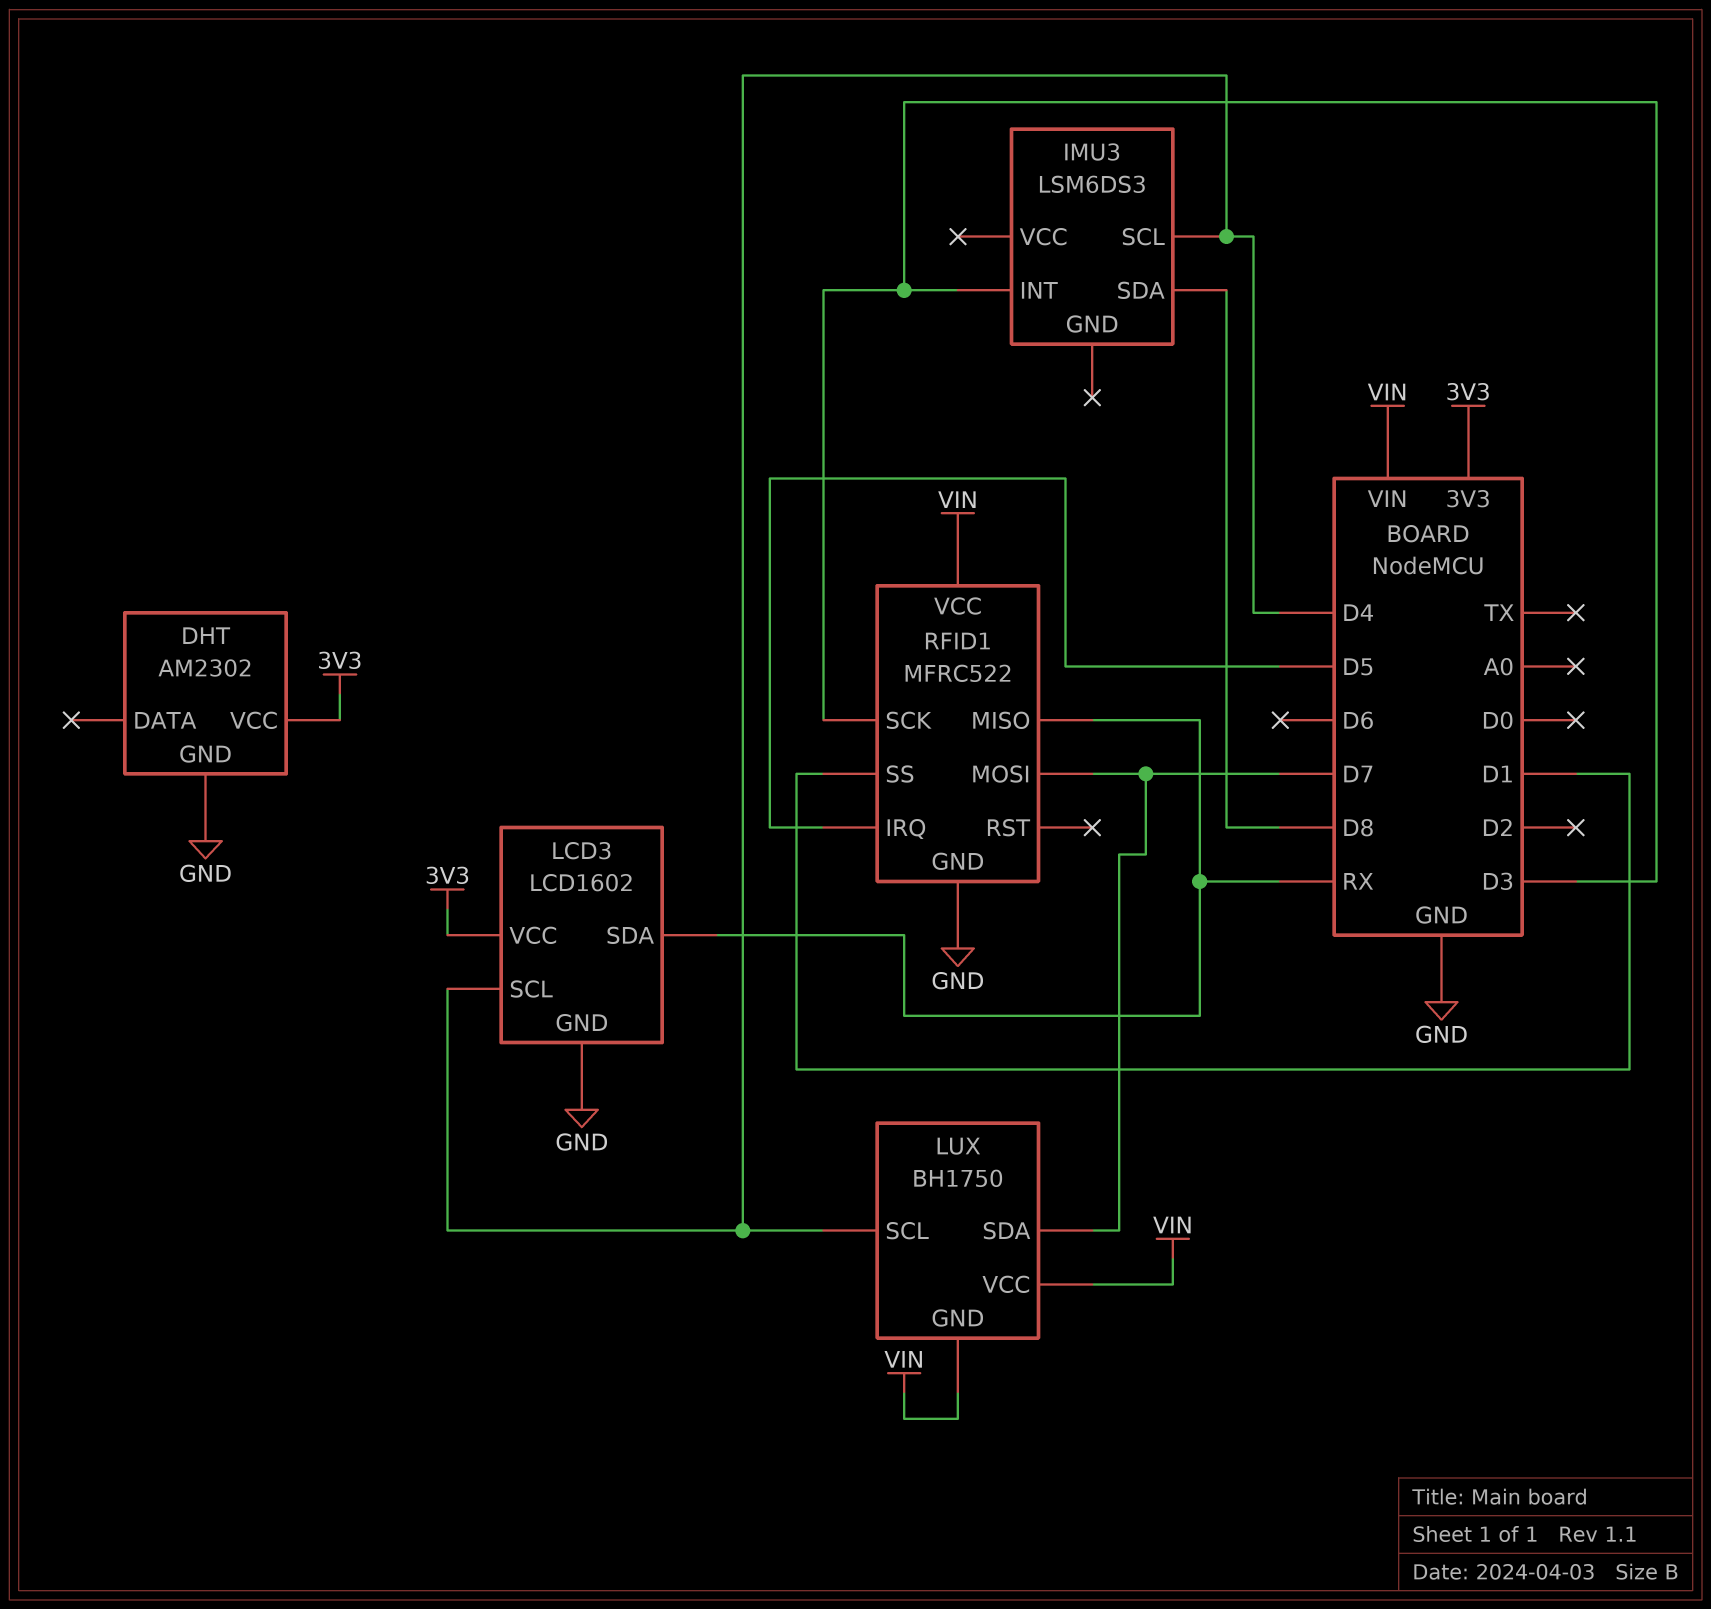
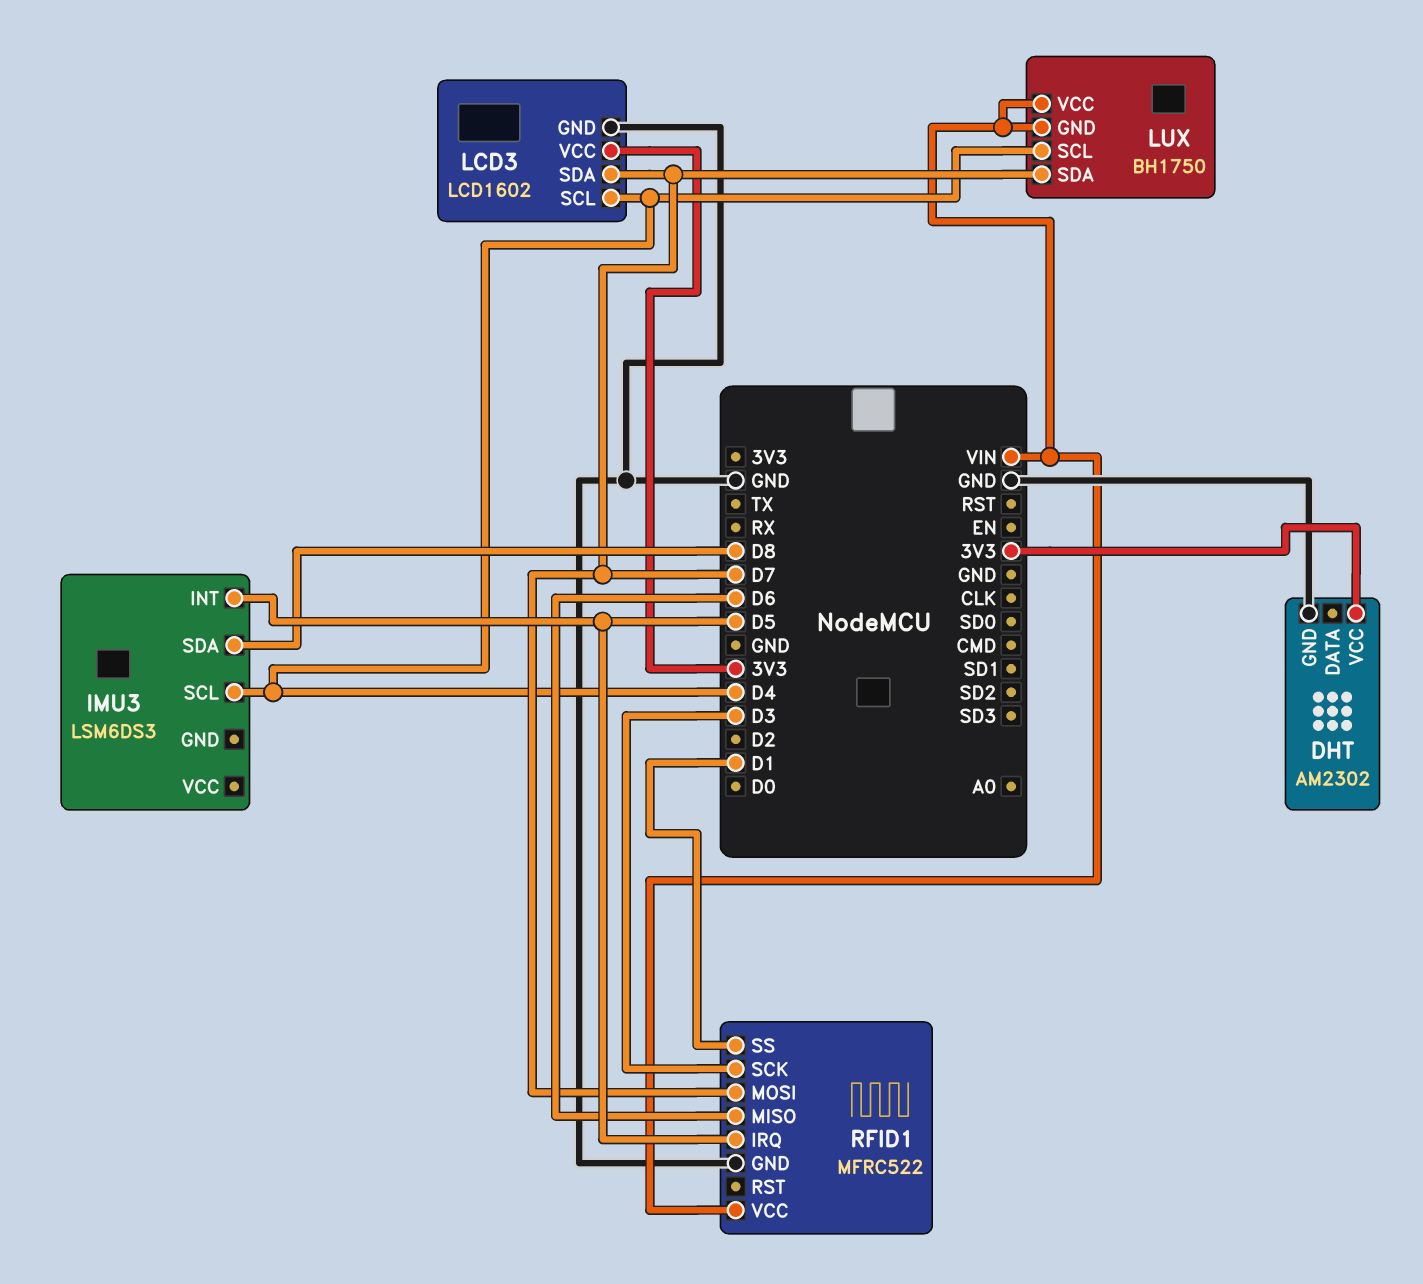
IMU3 pin INT: D3 -> D5
LCD3 pin SDA: RX -> D7
RFID1 pin MISO: RX -> D6

